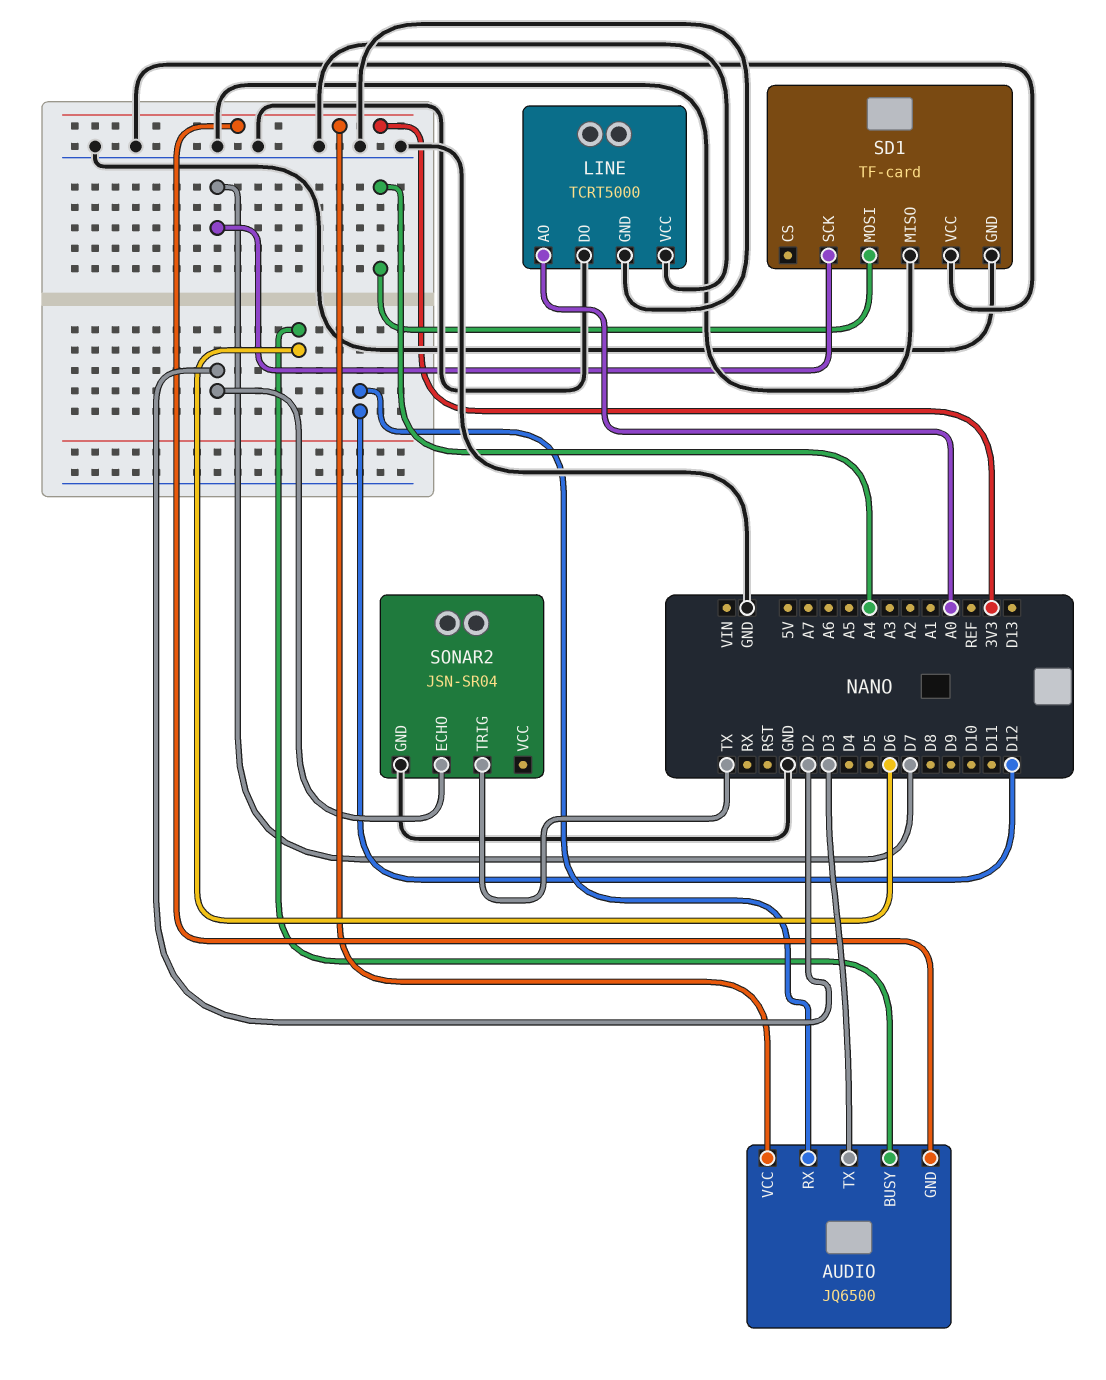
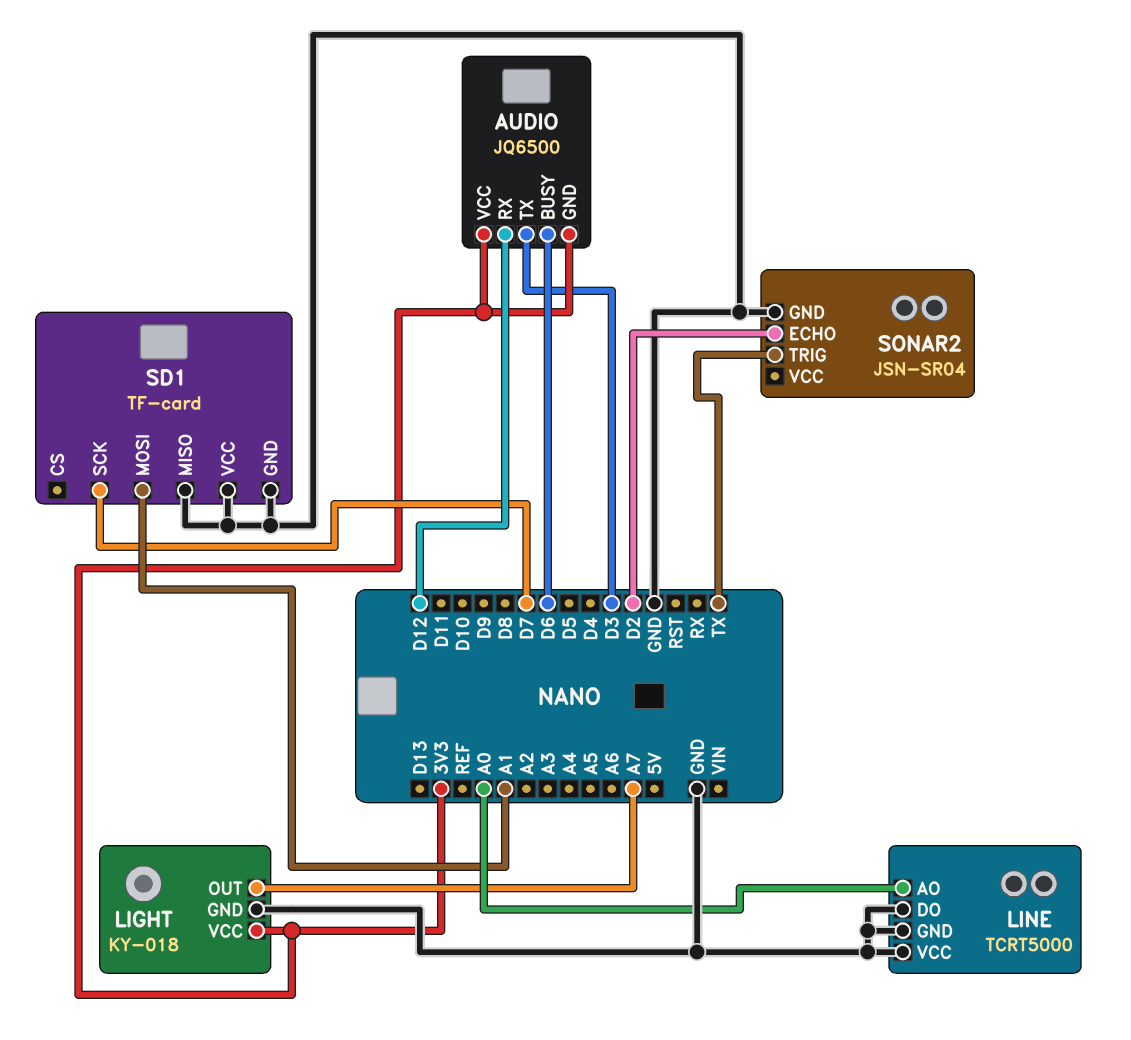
LIGHT: none -> KY-018
LIGHT pin GND: none -> GND
LIGHT pin OUT: none -> A7
LIGHT pin VCC: none -> 3V3
SD1 pin MOSI: A4 -> A1

